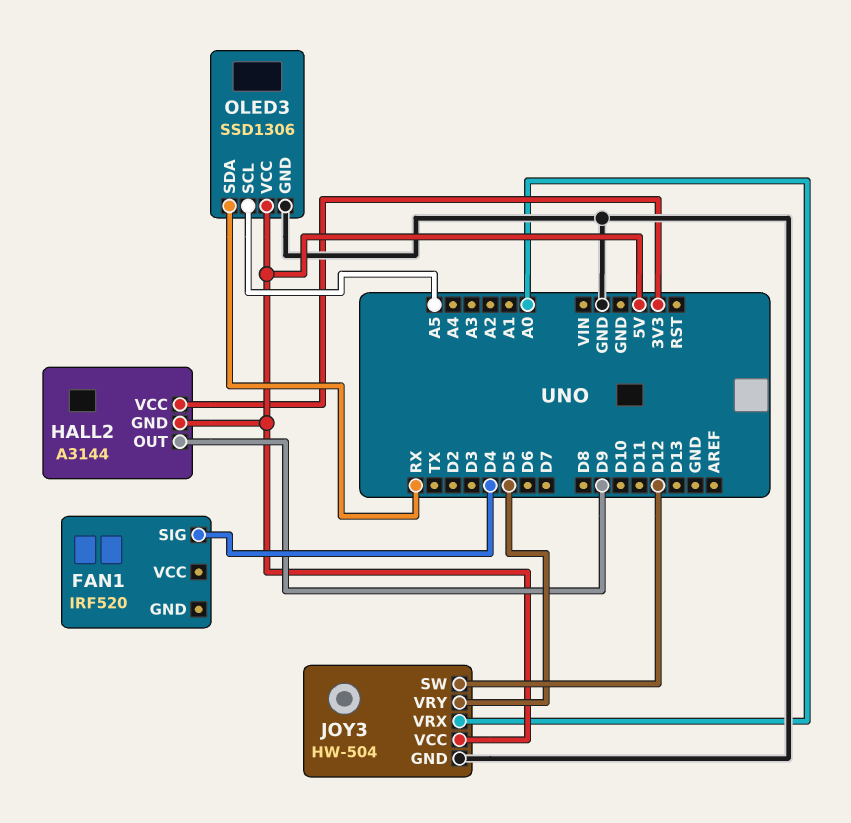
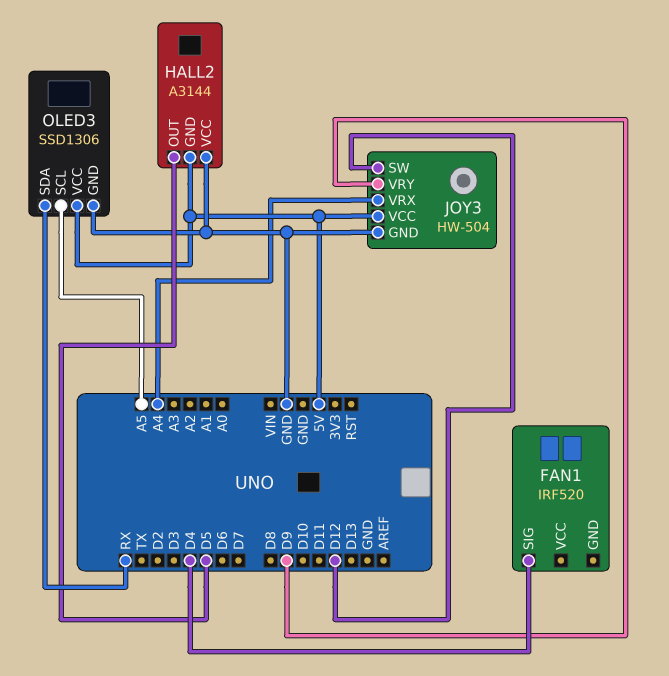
HALL2 pin OUT: D9 -> D5
HALL2 pin VCC: 3V3 -> GND
JOY3 pin VRX: A0 -> A4
JOY3 pin VRY: D5 -> D9

